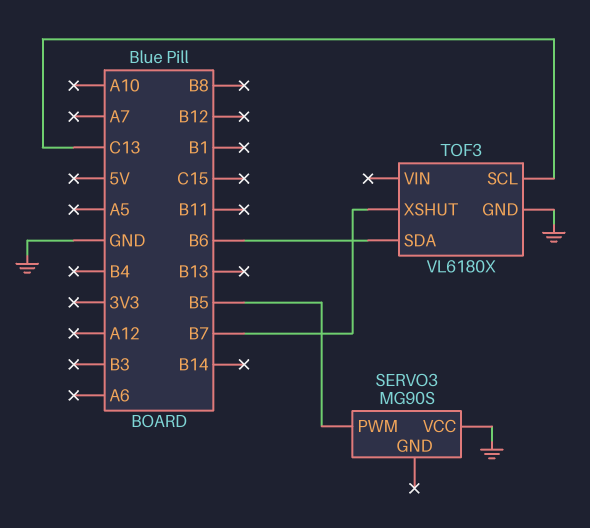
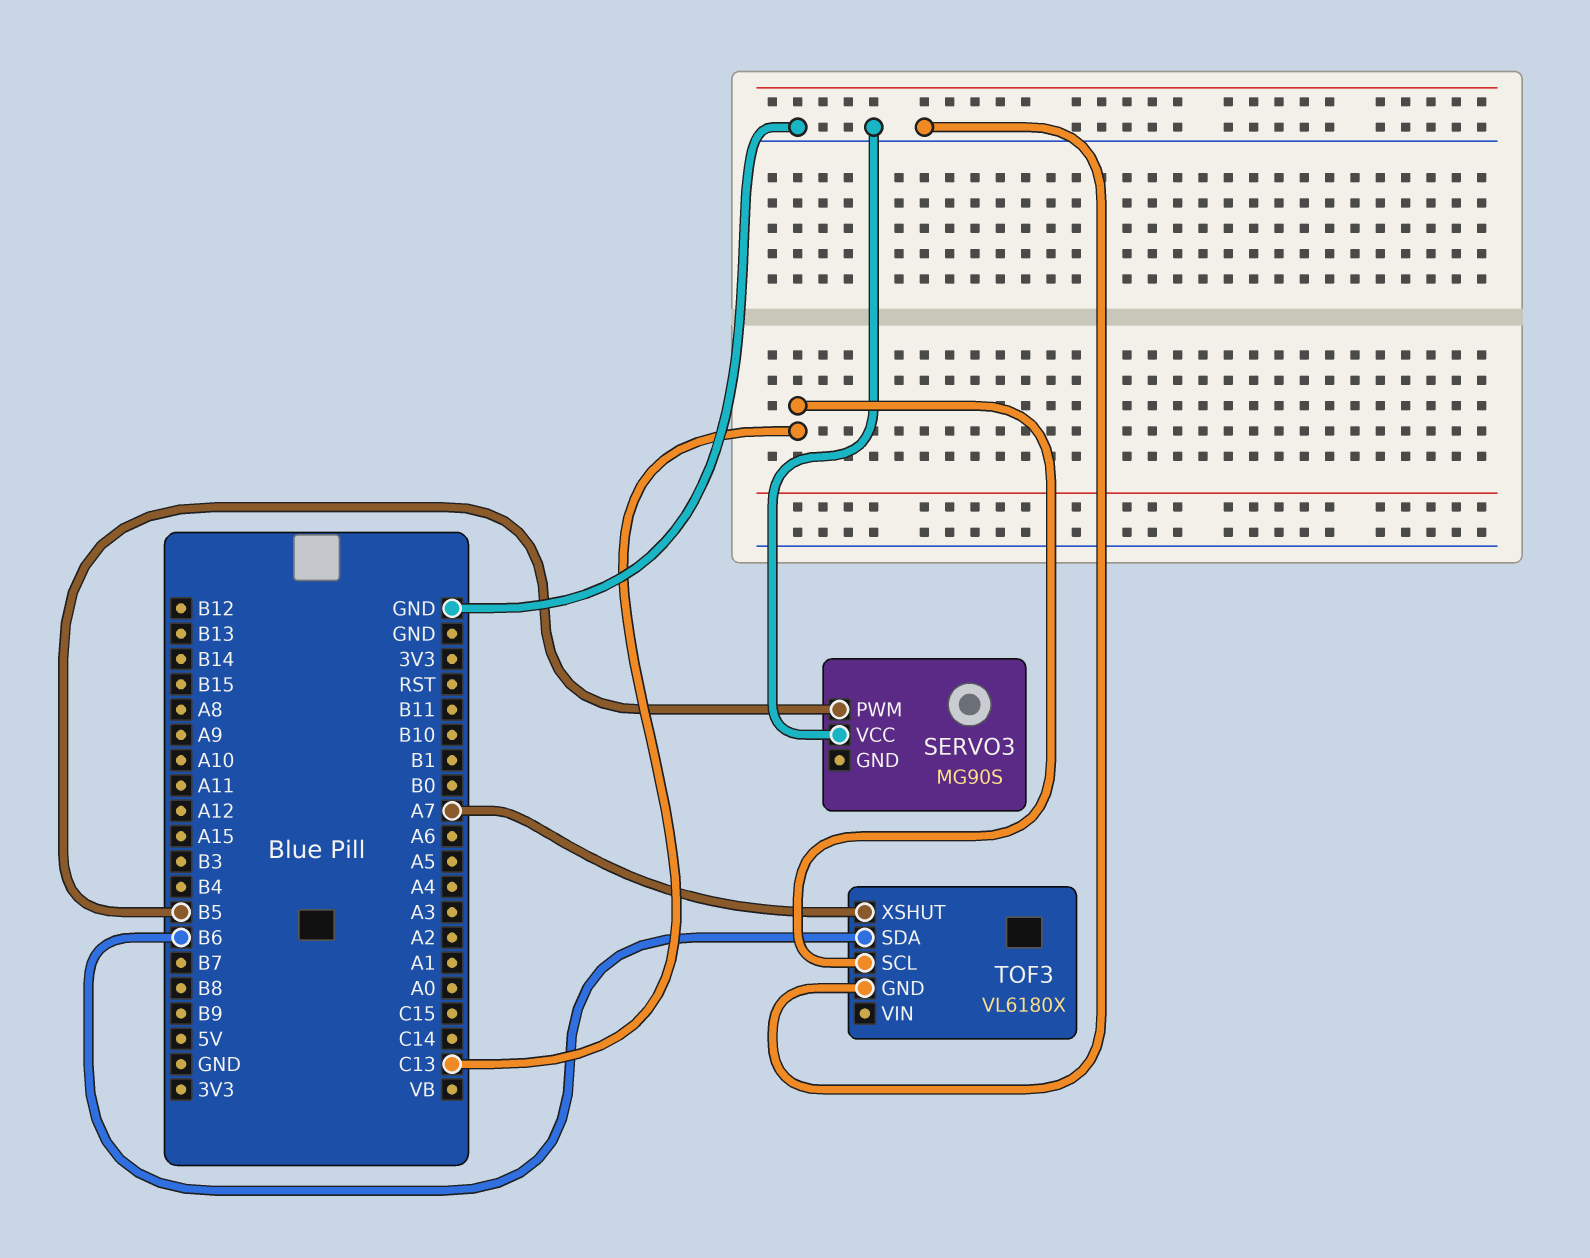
TOF3 pin XSHUT: B7 -> A7

